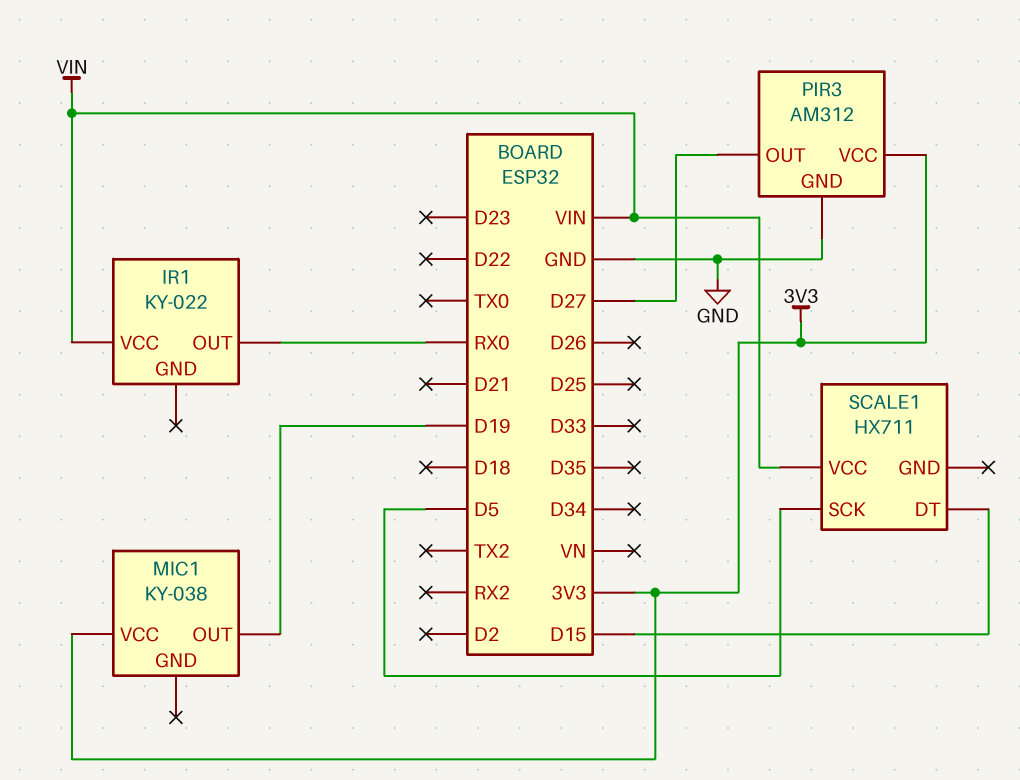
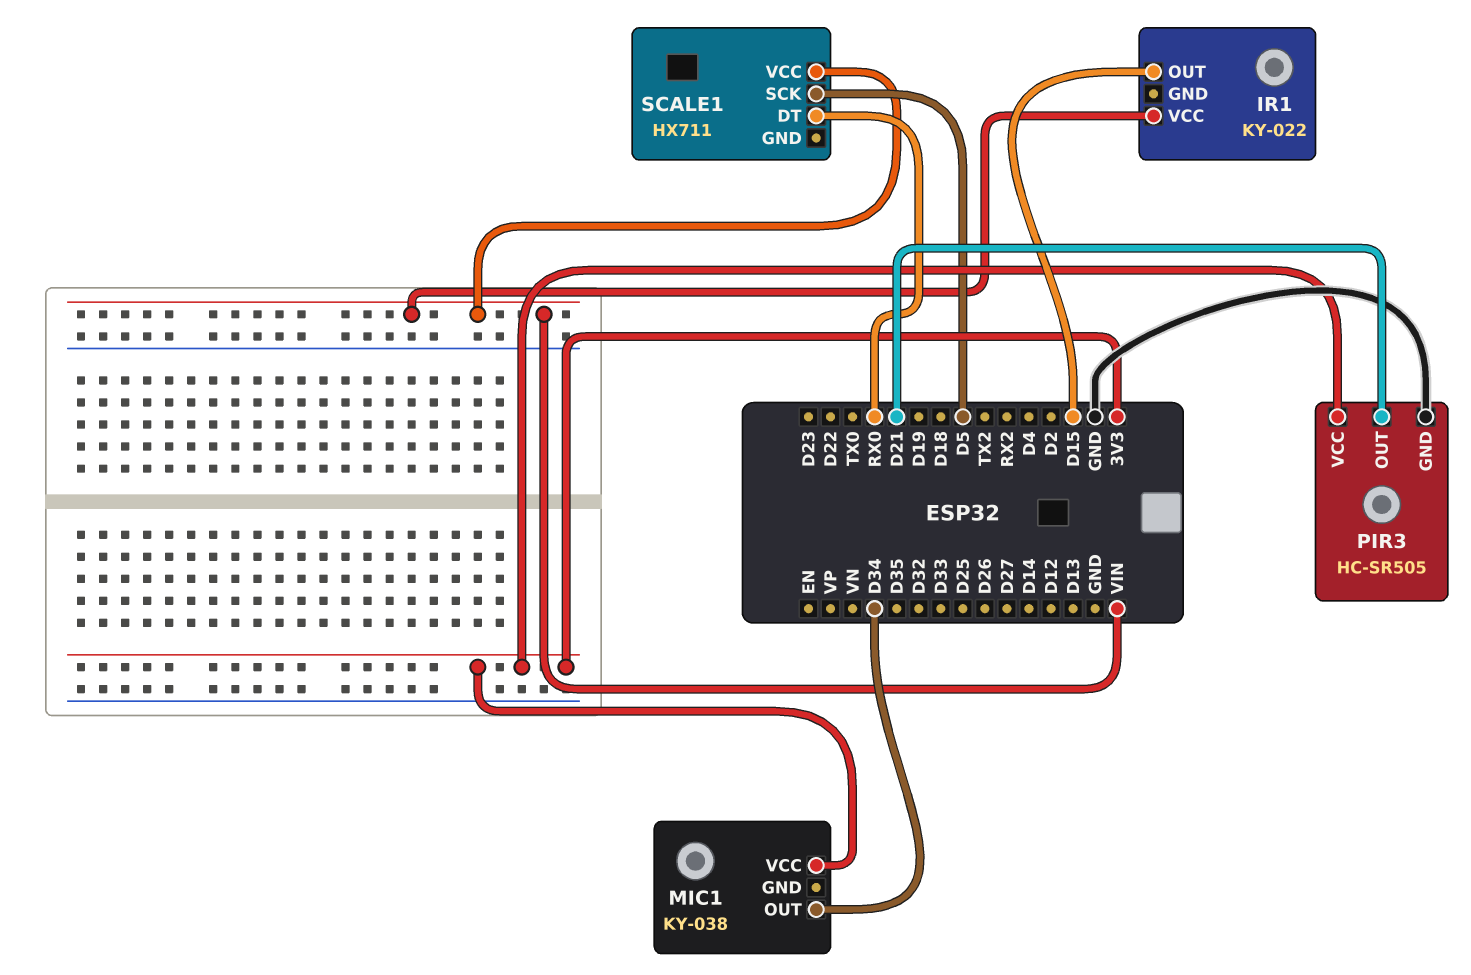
IR1 pin OUT: RX0 -> D15
MIC1 pin OUT: D19 -> D34
PIR3: AM312 -> HC-SR505
PIR3 pin OUT: D27 -> D21
SCALE1 pin DT: D15 -> RX0

